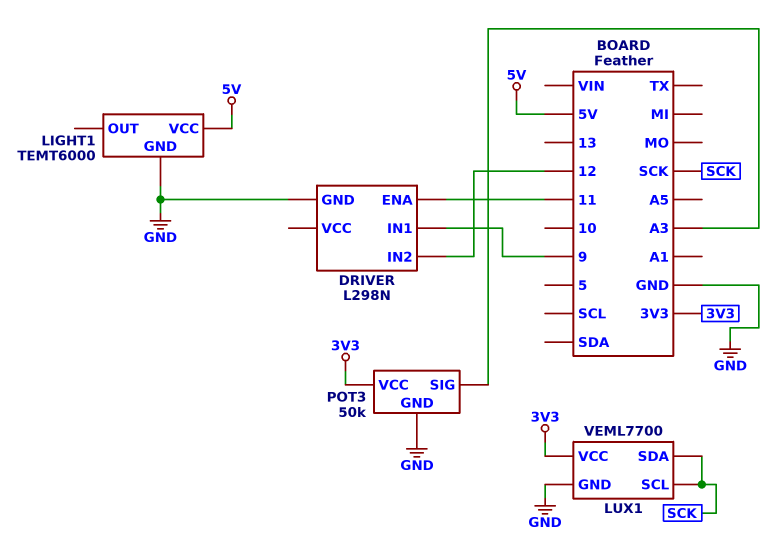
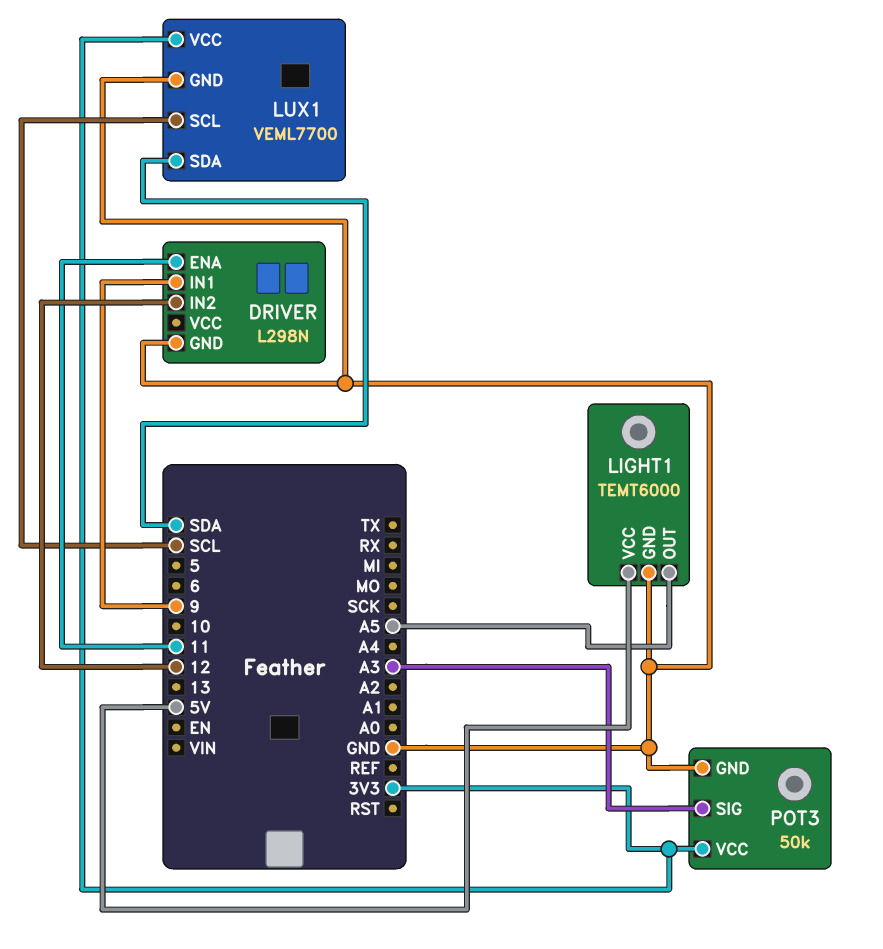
LIGHT1 pin OUT: none -> A5
LUX1 pin SCL: SCK -> SCL
LUX1 pin SDA: SCK -> SDA

